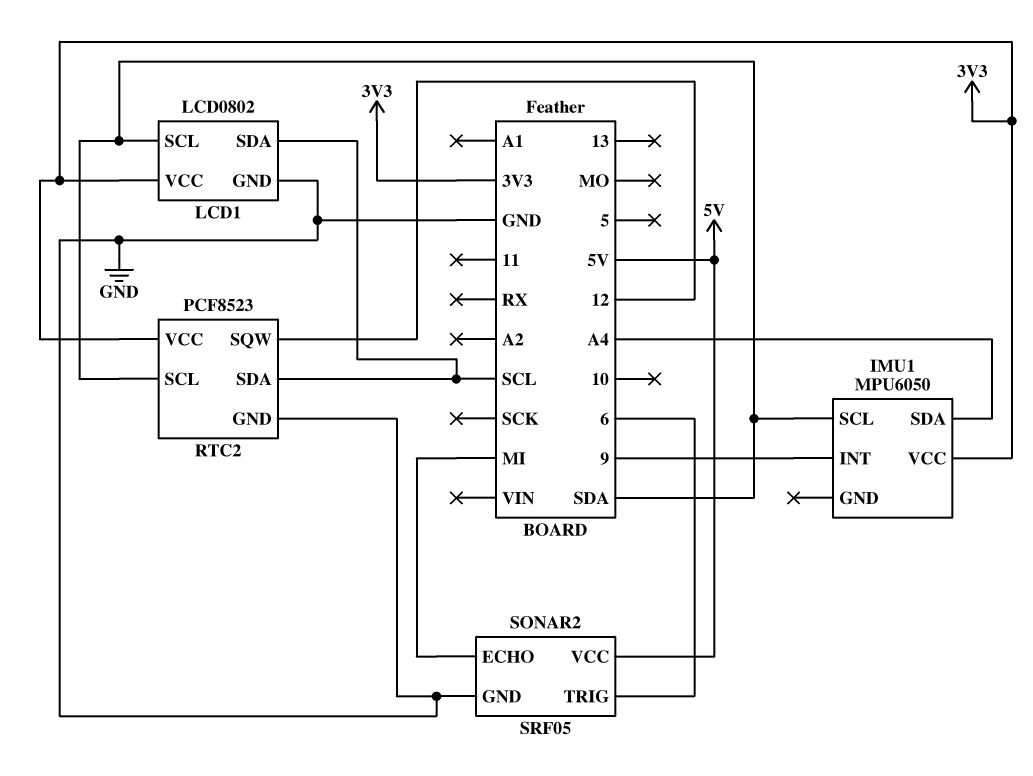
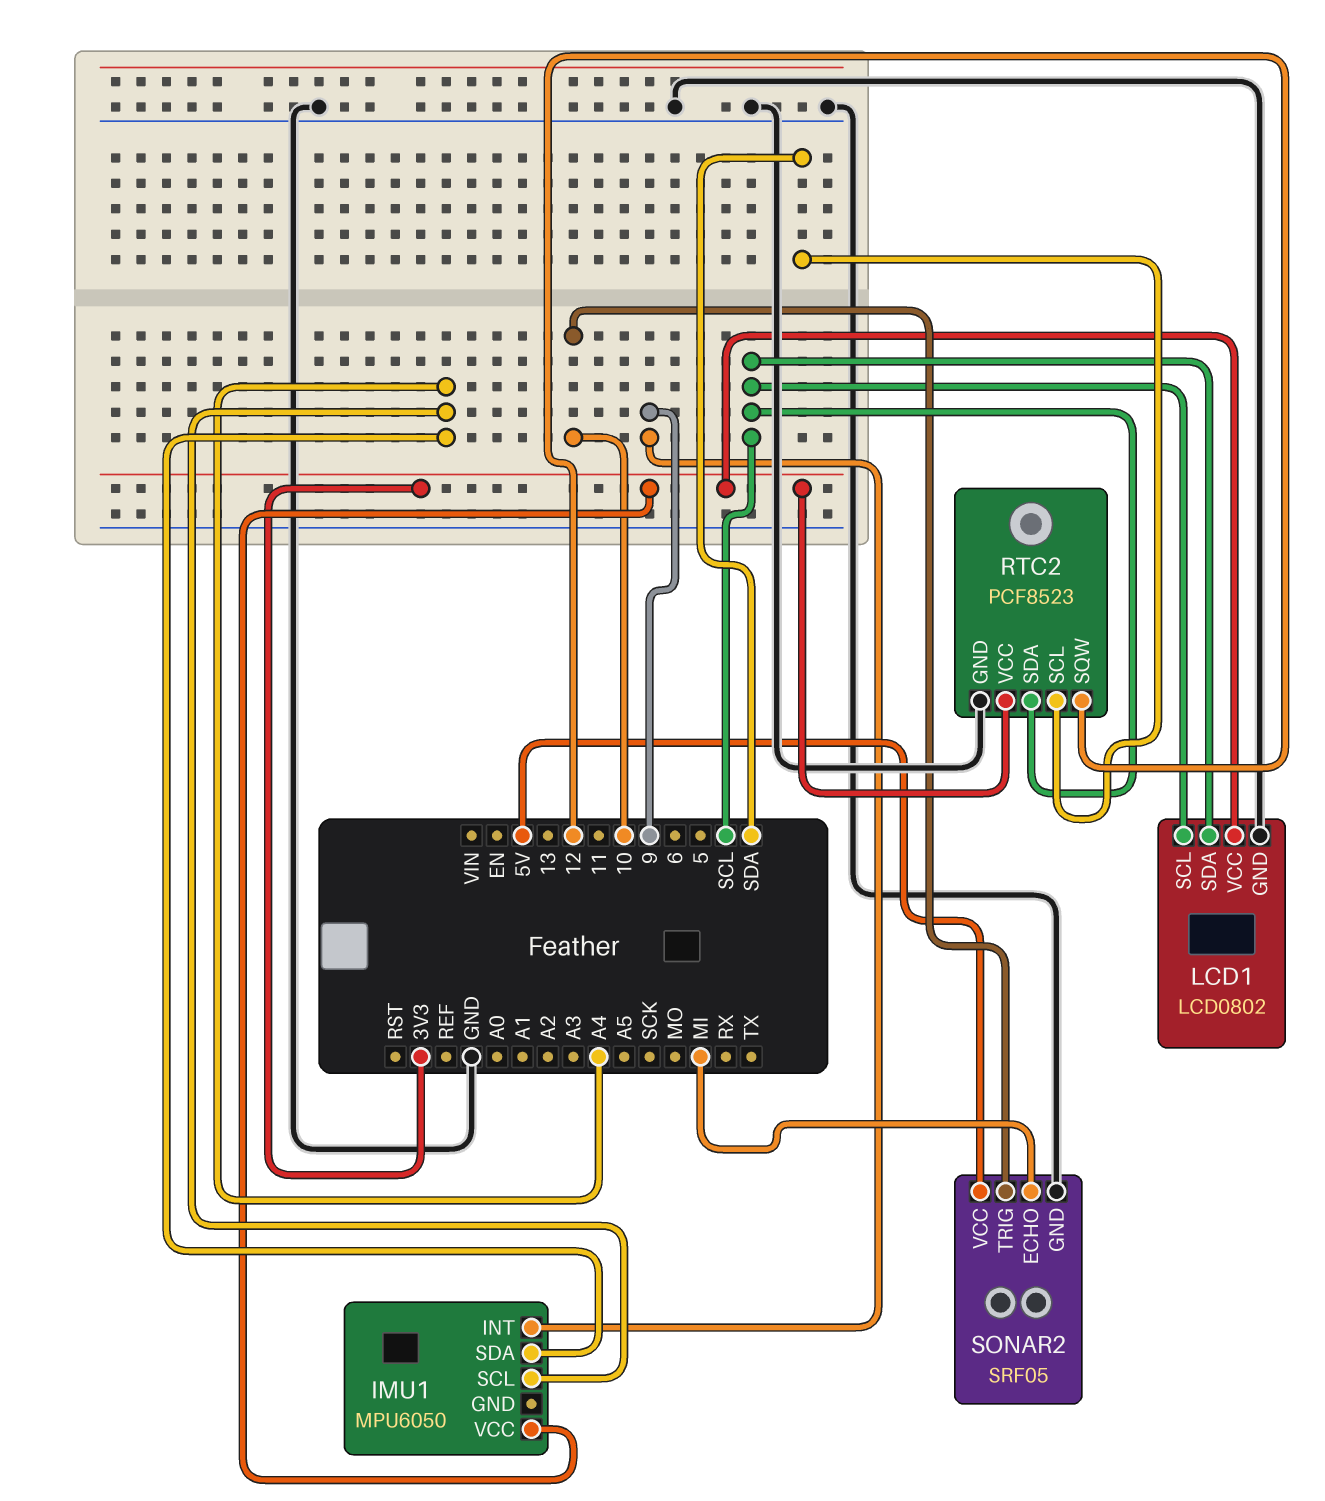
IMU1 pin SCL: SDA -> A4
LCD1 pin SCL: SDA -> SCL
SONAR2 pin TRIG: 6 -> 10

